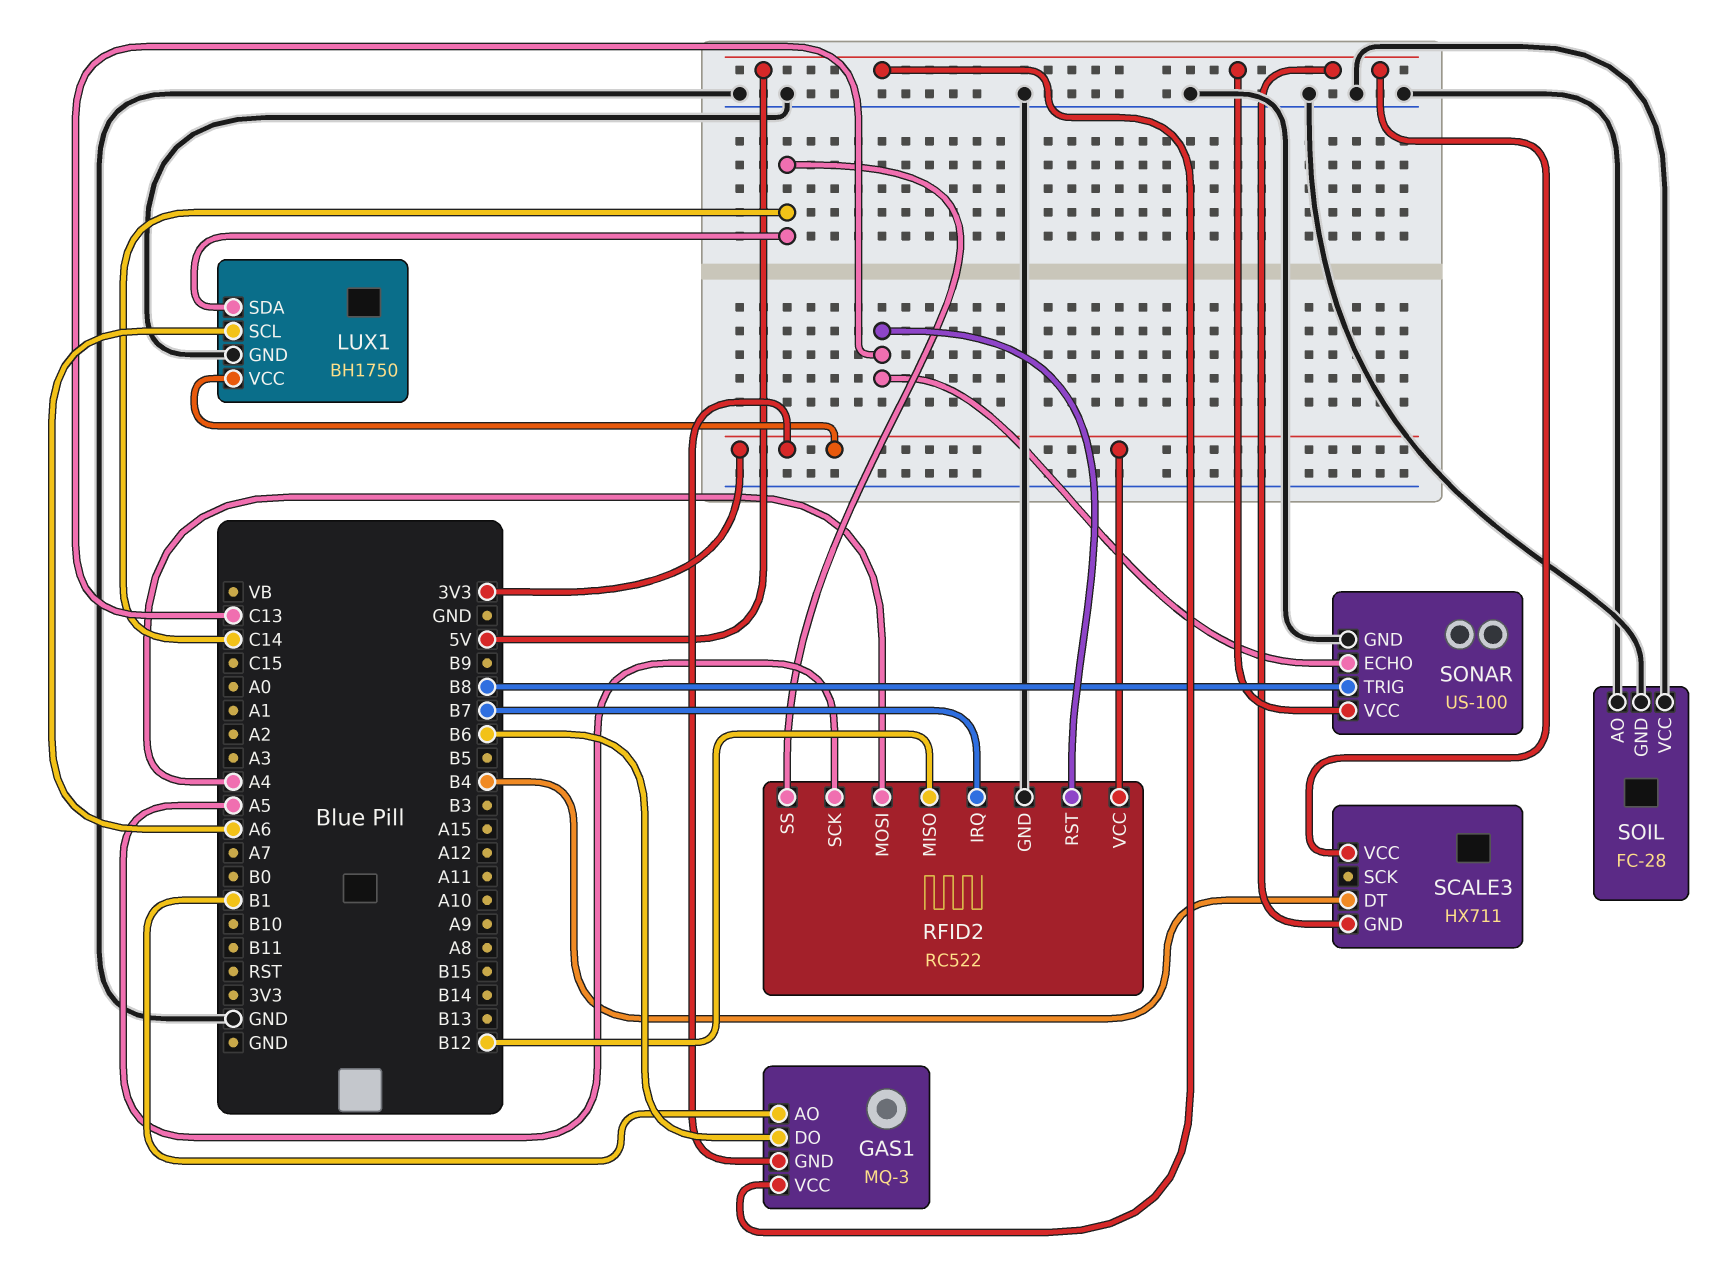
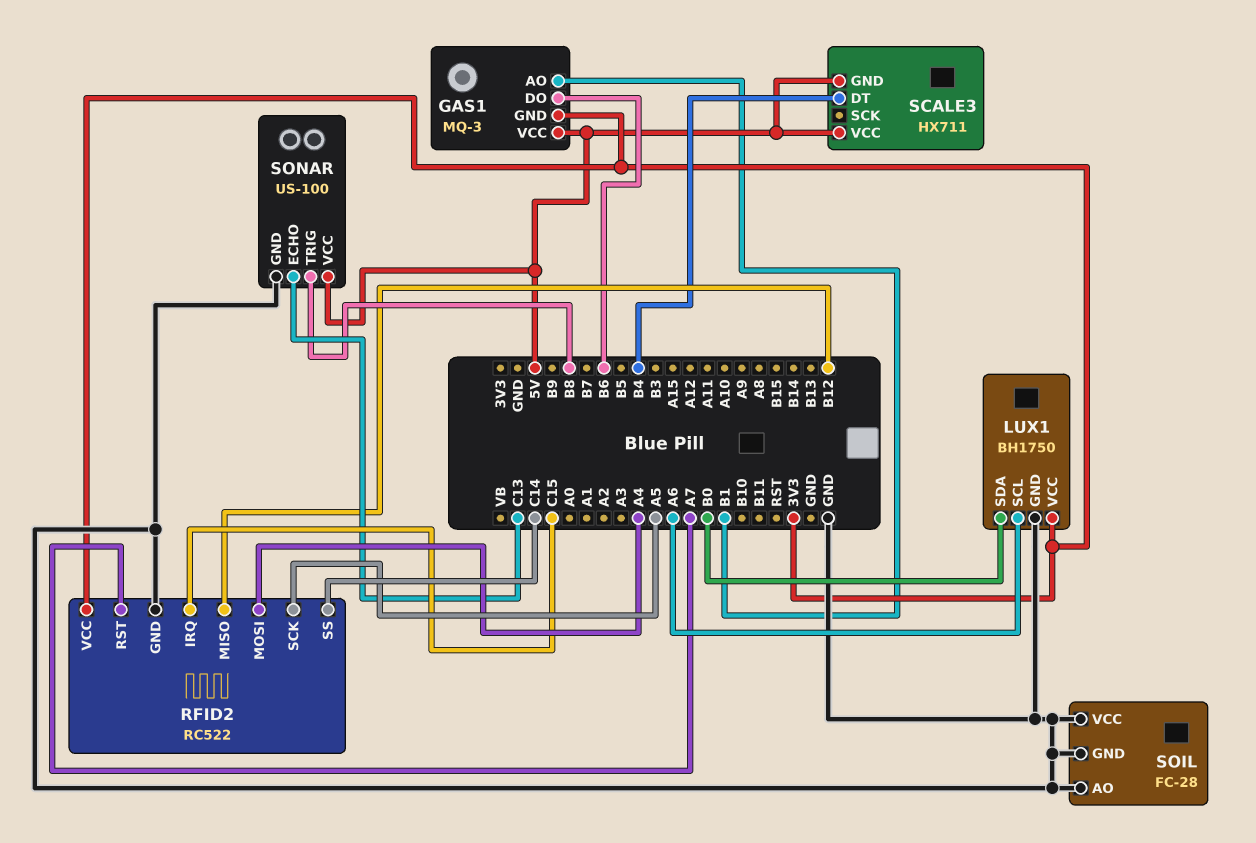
LUX1 pin SDA: C14 -> B0
RFID2 pin IRQ: B7 -> C15
RFID2 pin RST: C13 -> A7

